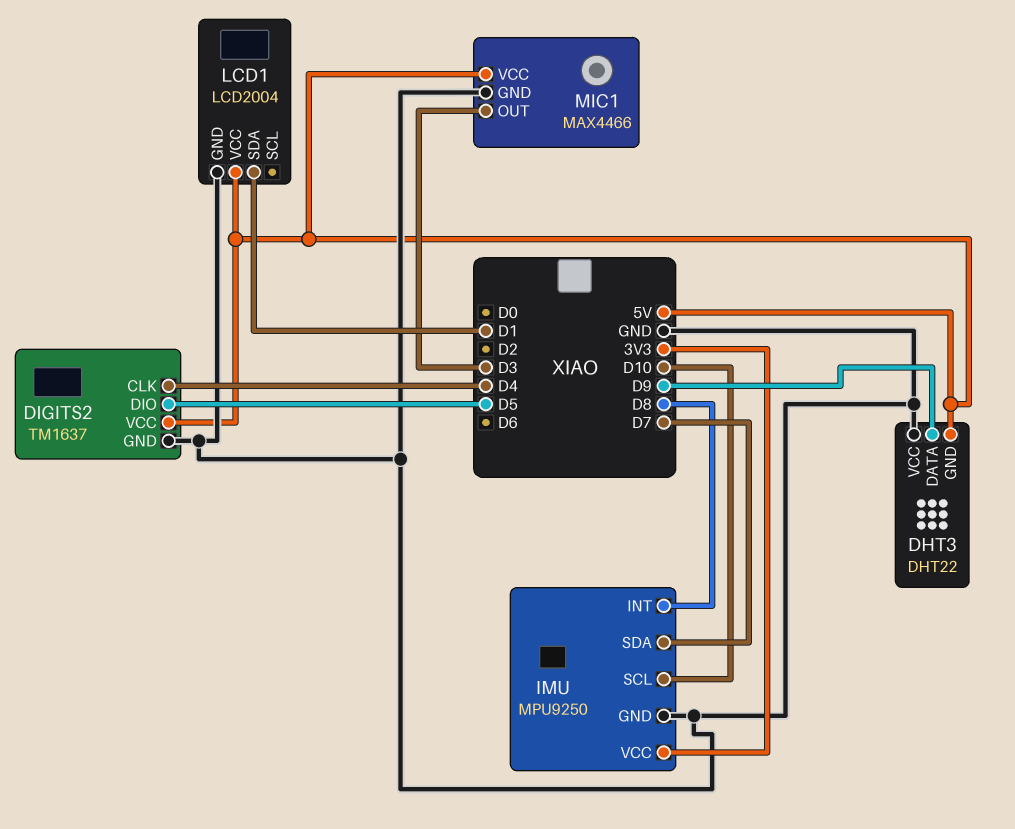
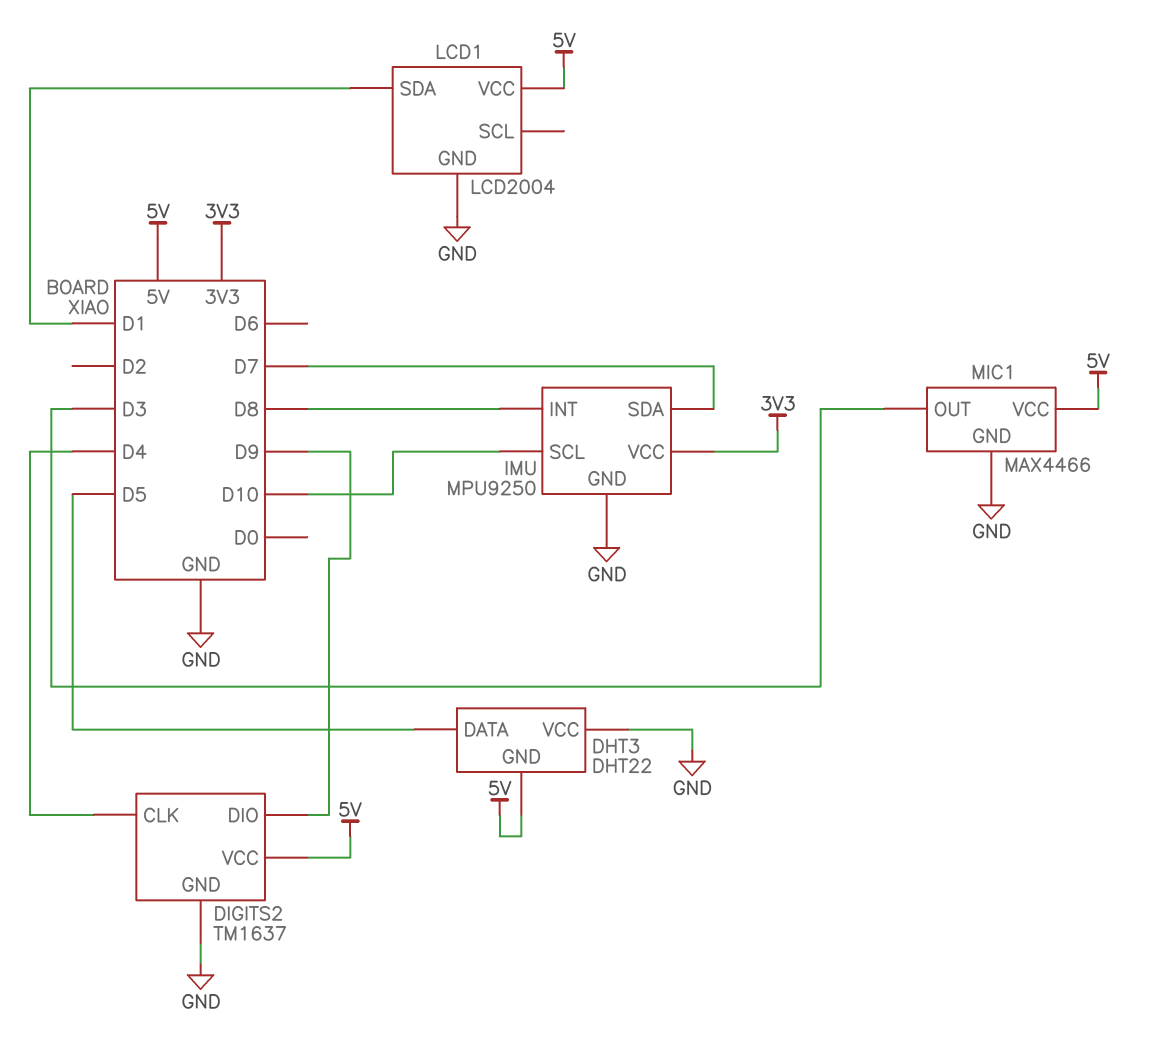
DHT3 pin DATA: D9 -> D5
DIGITS2 pin DIO: D5 -> D9

